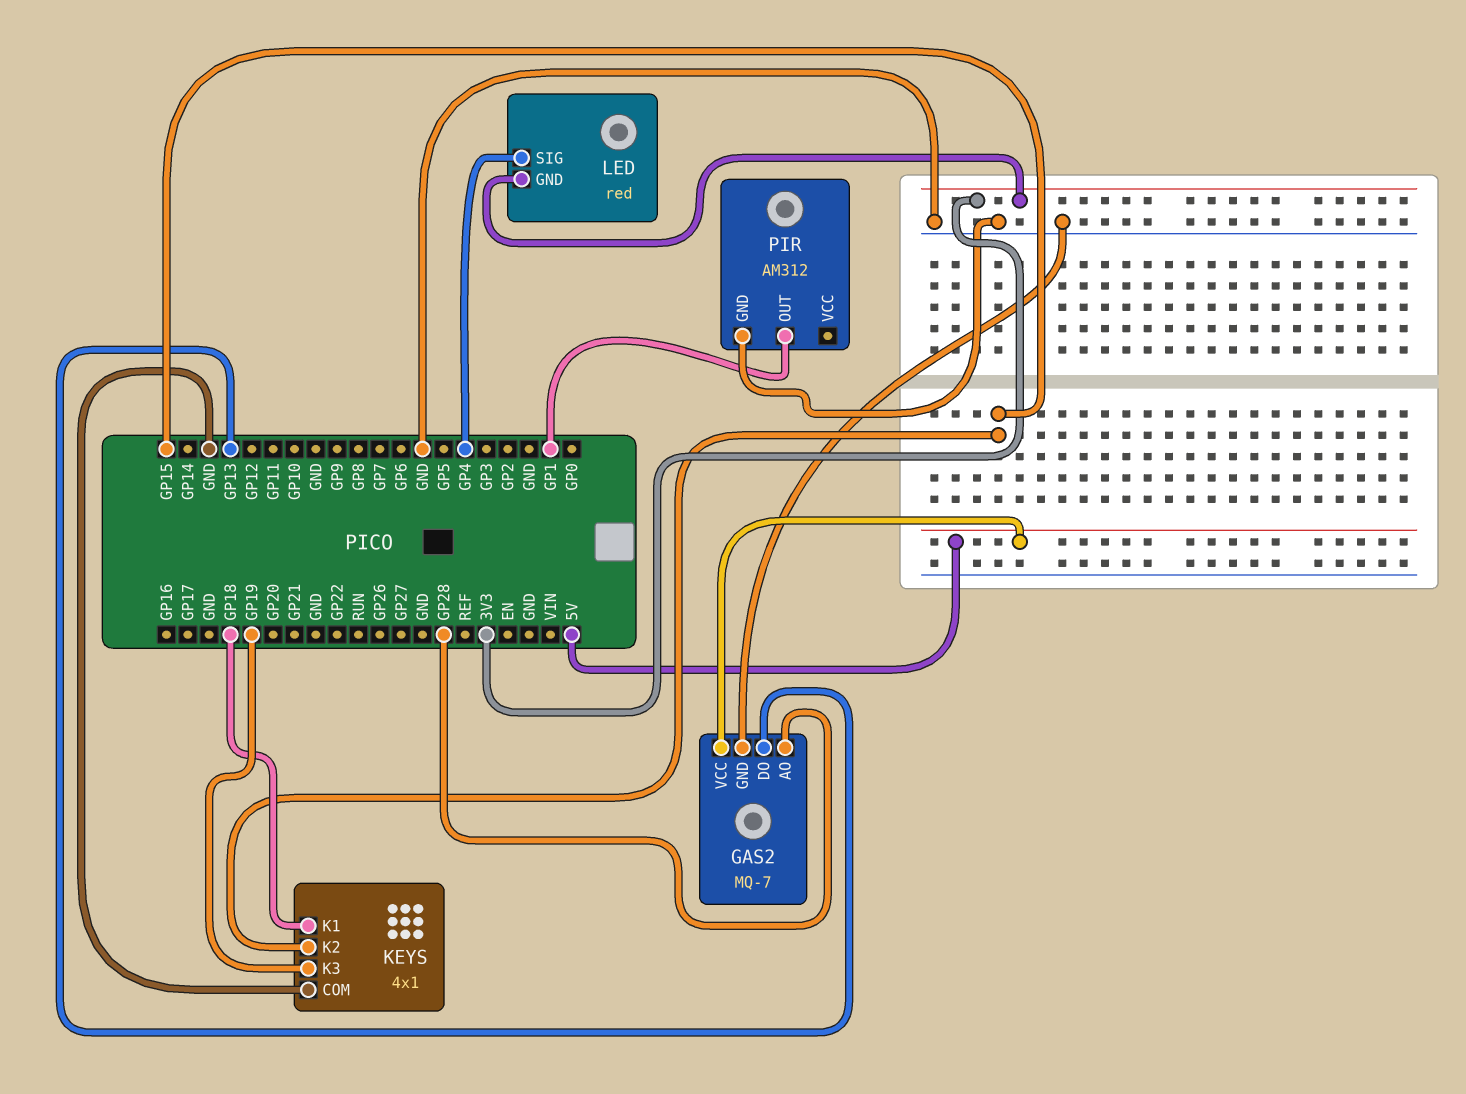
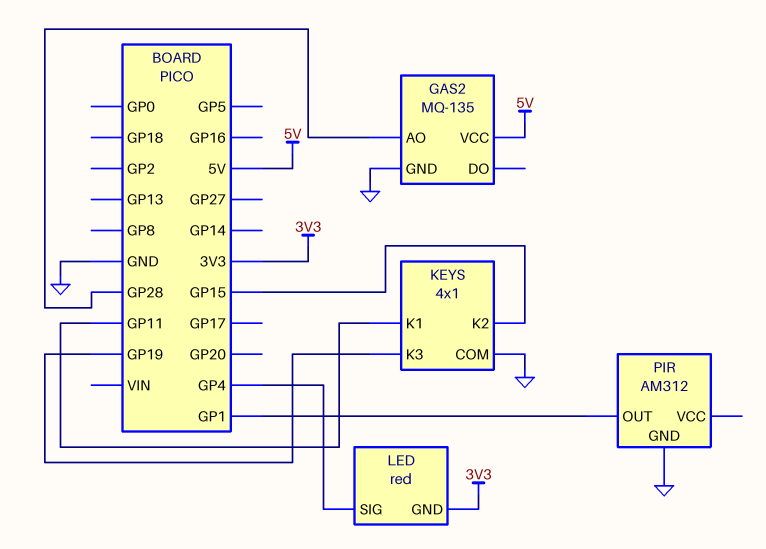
GAS2: MQ-7 -> MQ-135
GAS2 pin DO: GP13 -> none
KEYS pin K1: GP18 -> GP11

